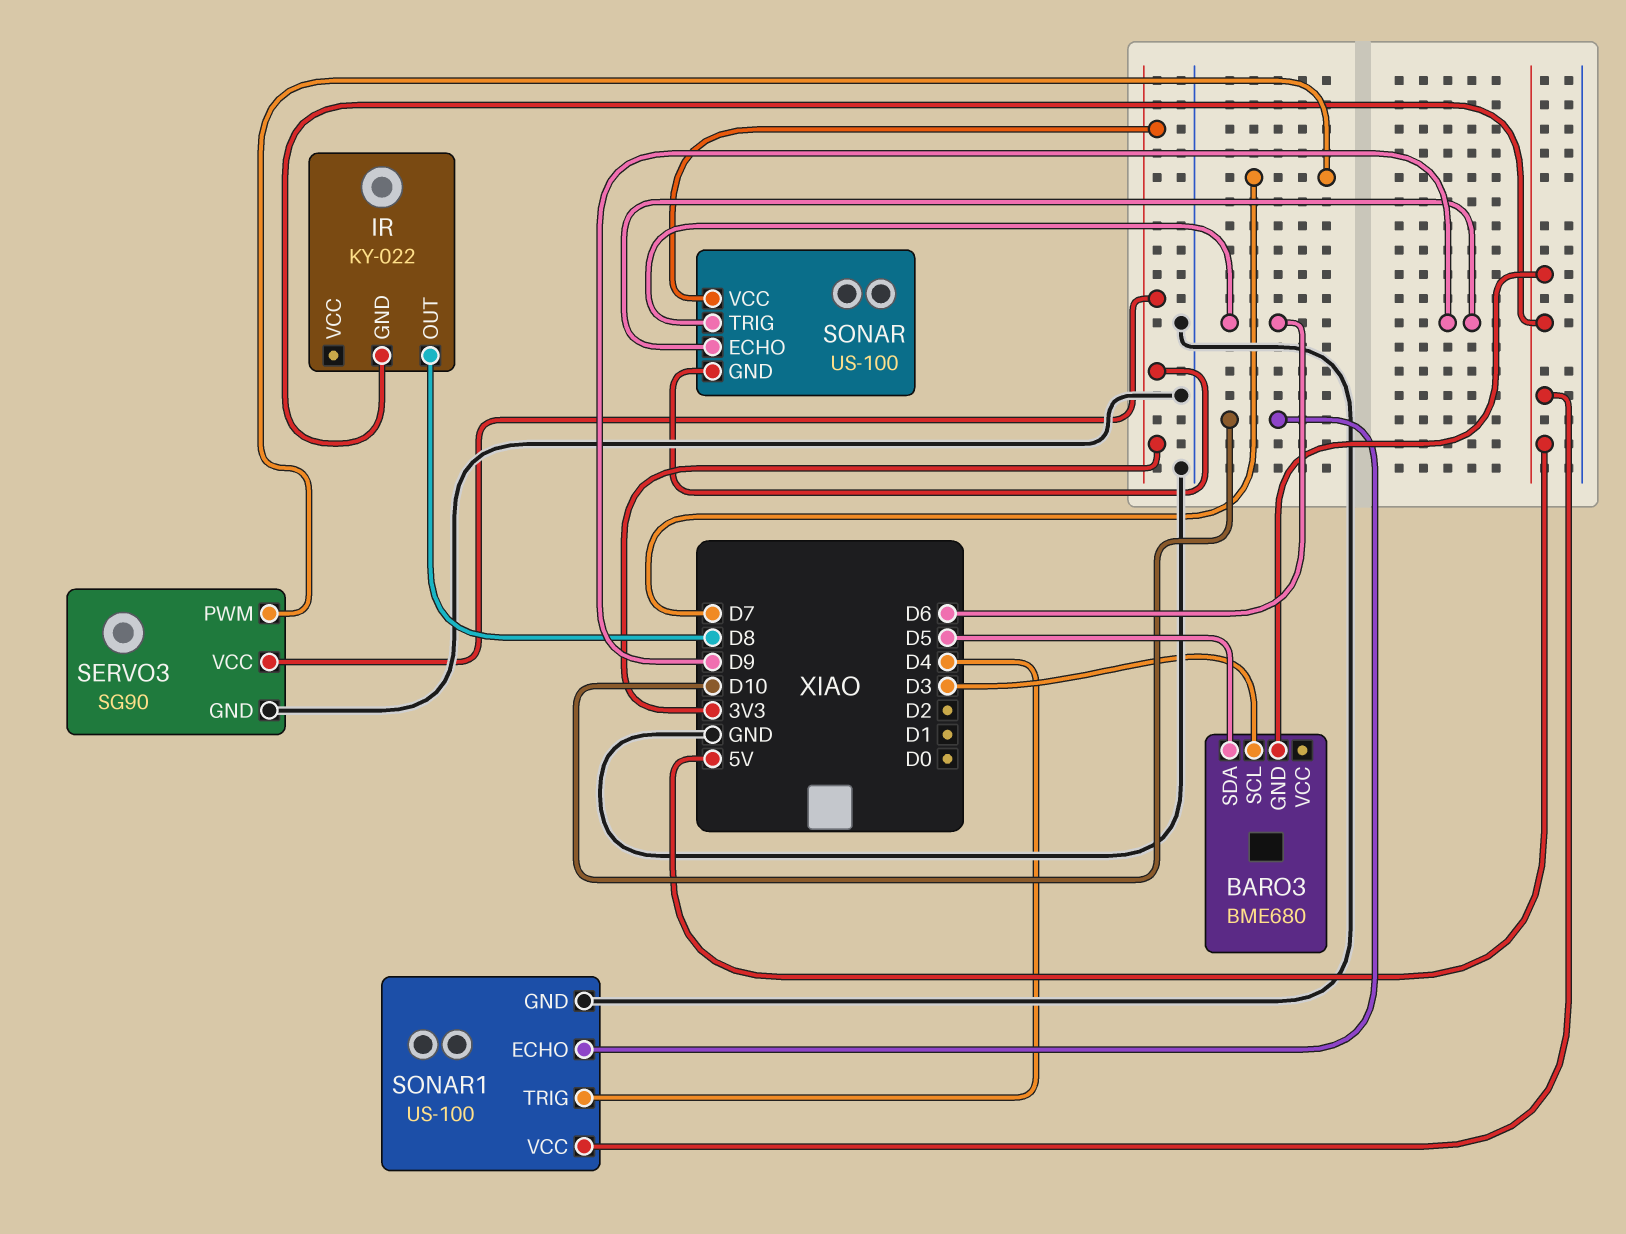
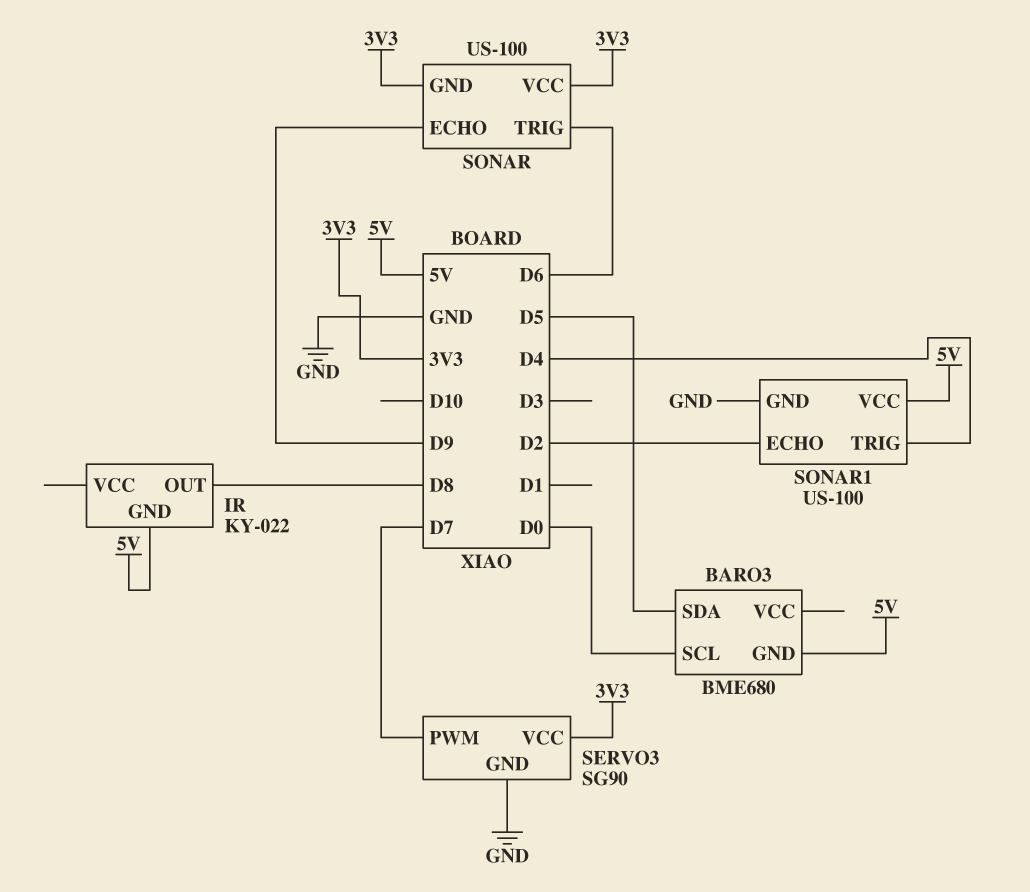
BARO3 pin SCL: D3 -> D0
SONAR1 pin ECHO: D10 -> D2

